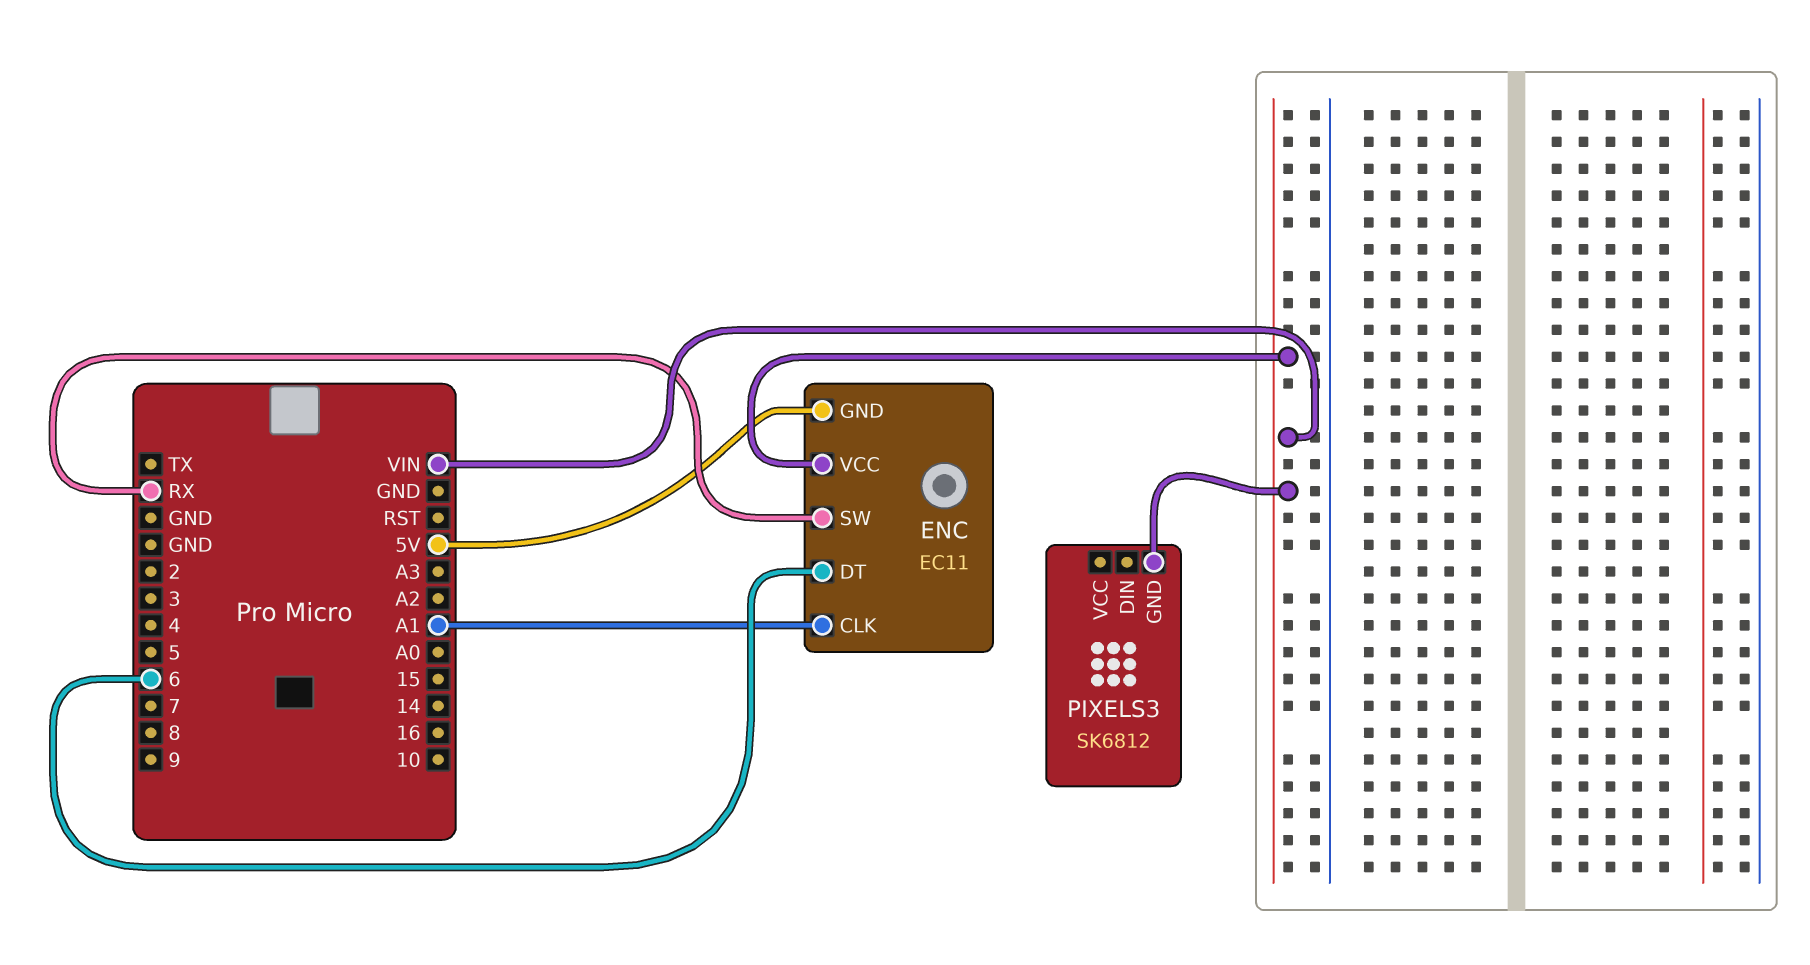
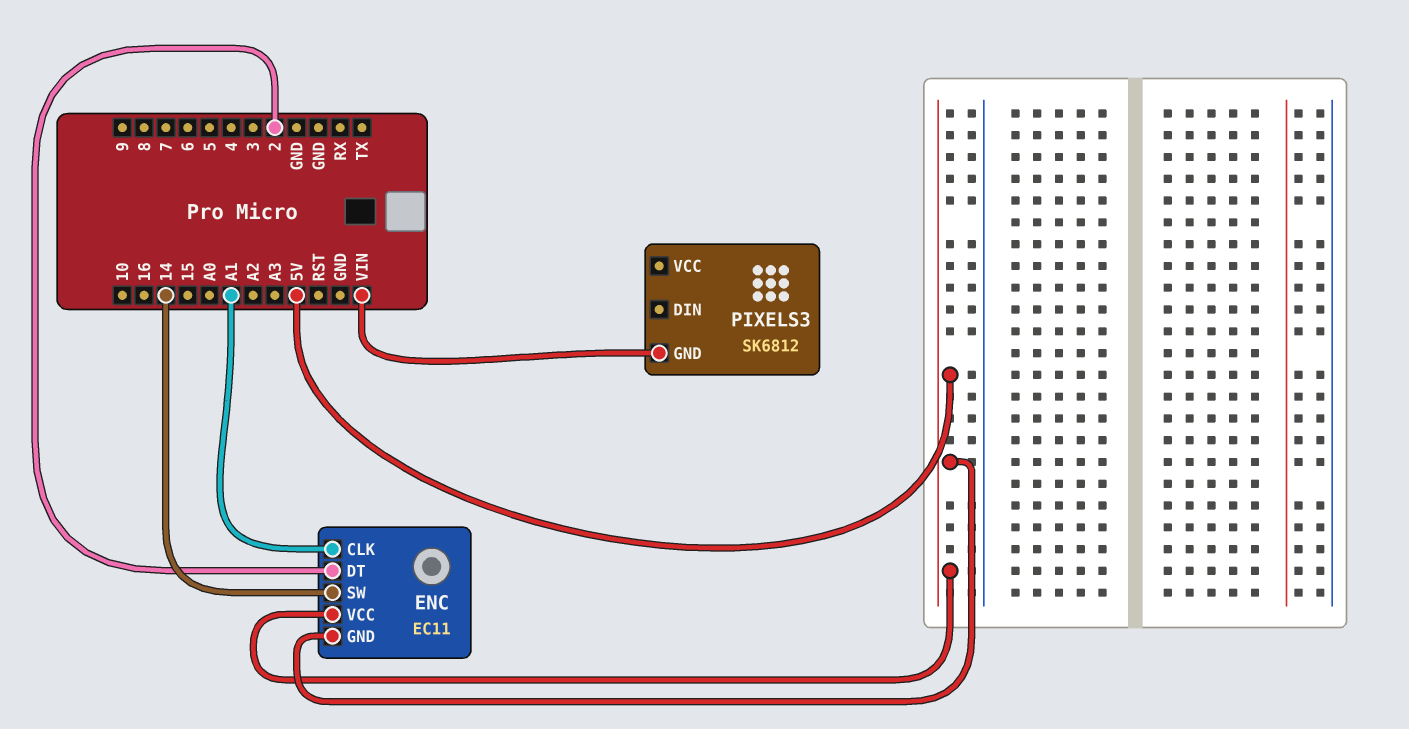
ENC pin DT: 6 -> 2
ENC pin SW: RX -> 14
ENC pin VCC: VIN -> 5V

